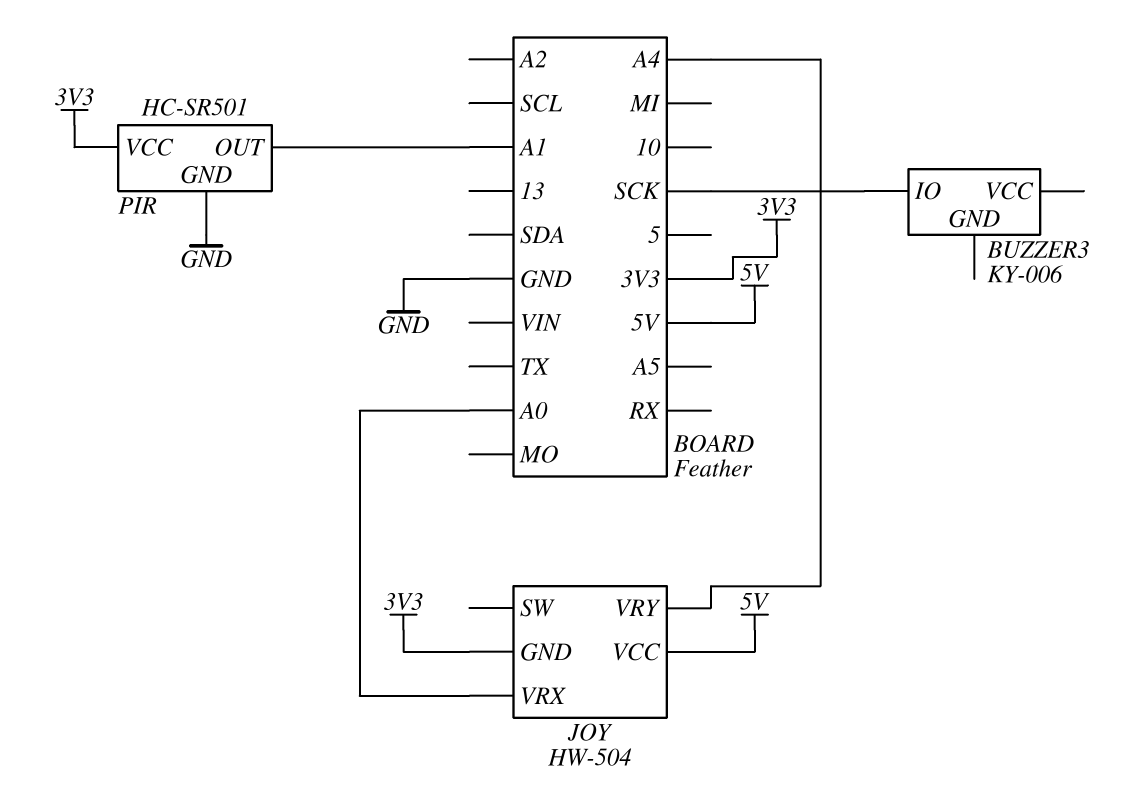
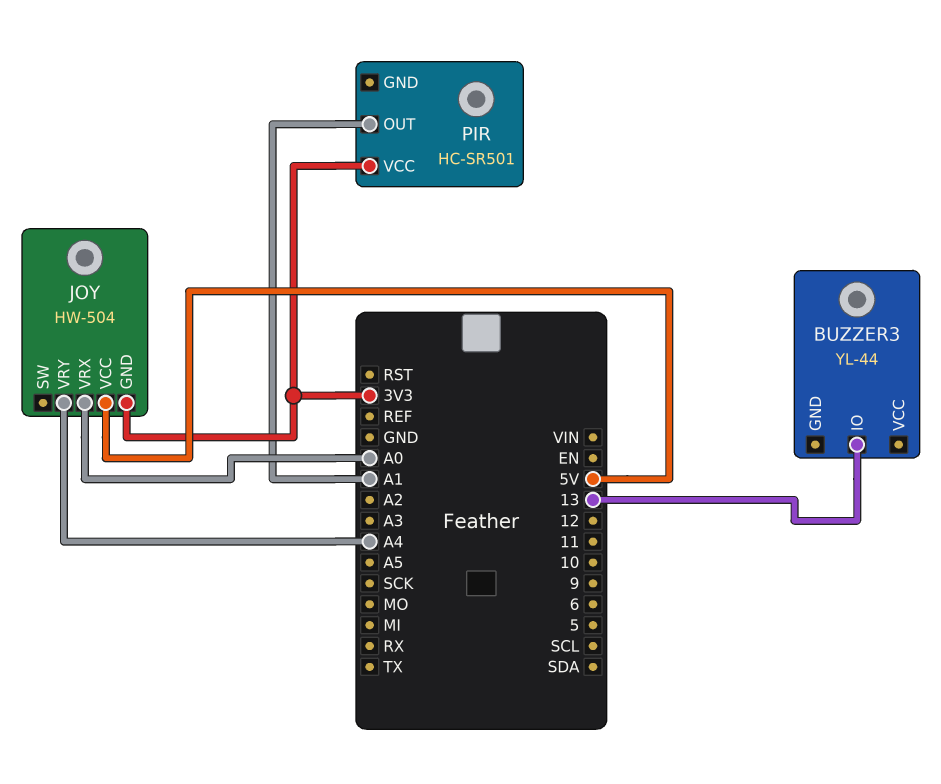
BUZZER3: KY-006 -> YL-44
BUZZER3 pin IO: SCK -> 13
PIR pin GND: GND -> none

